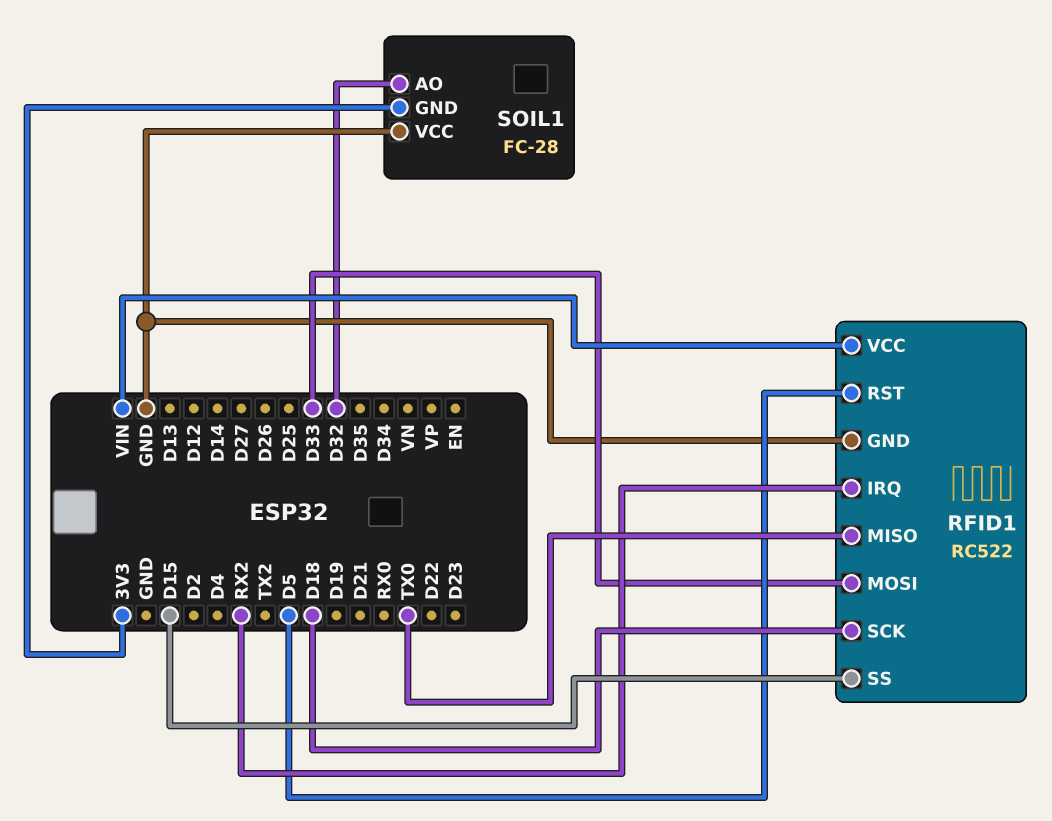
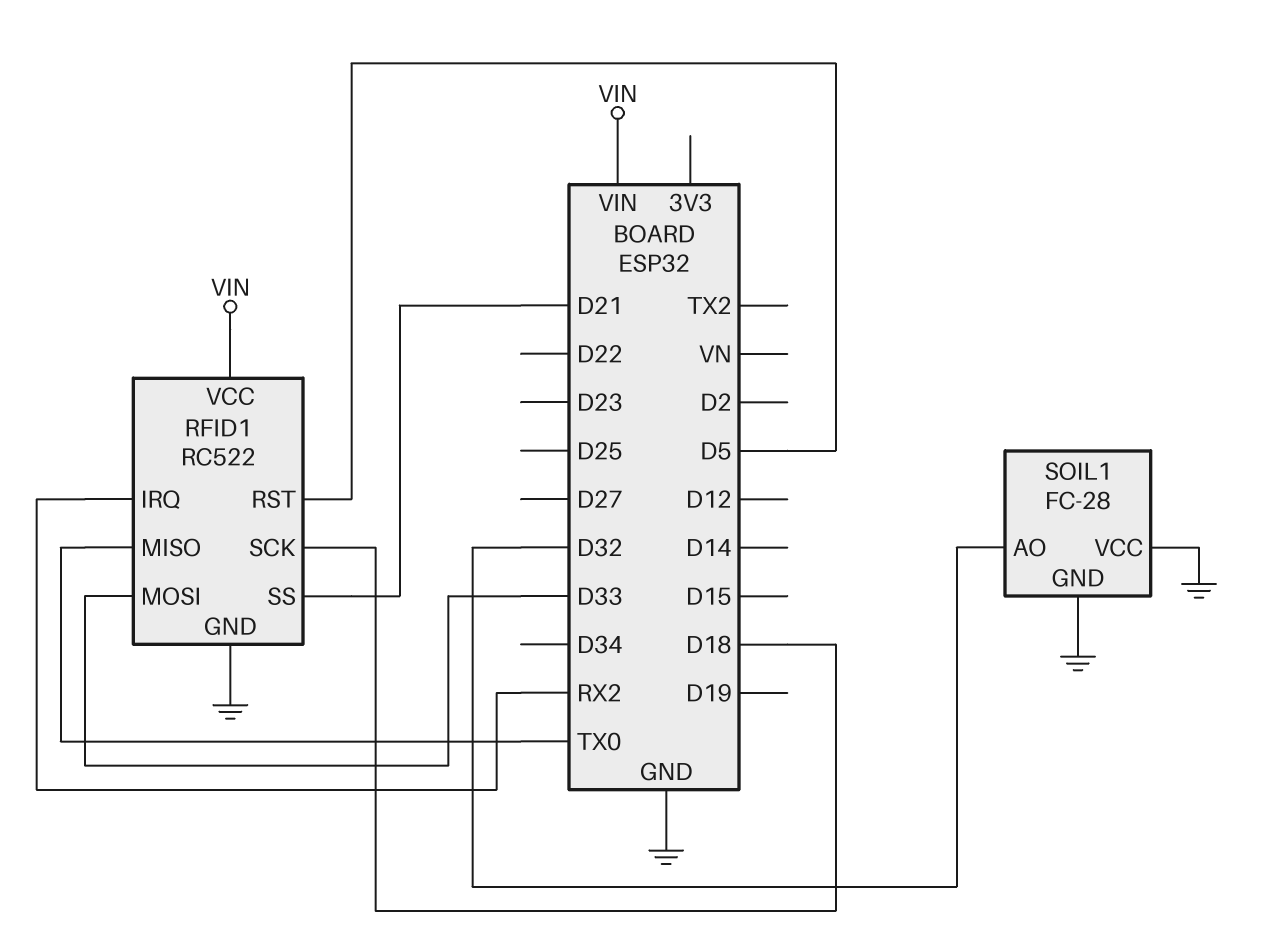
RFID1 pin SS: D15 -> D21
SOIL1 pin GND: 3V3 -> GND

